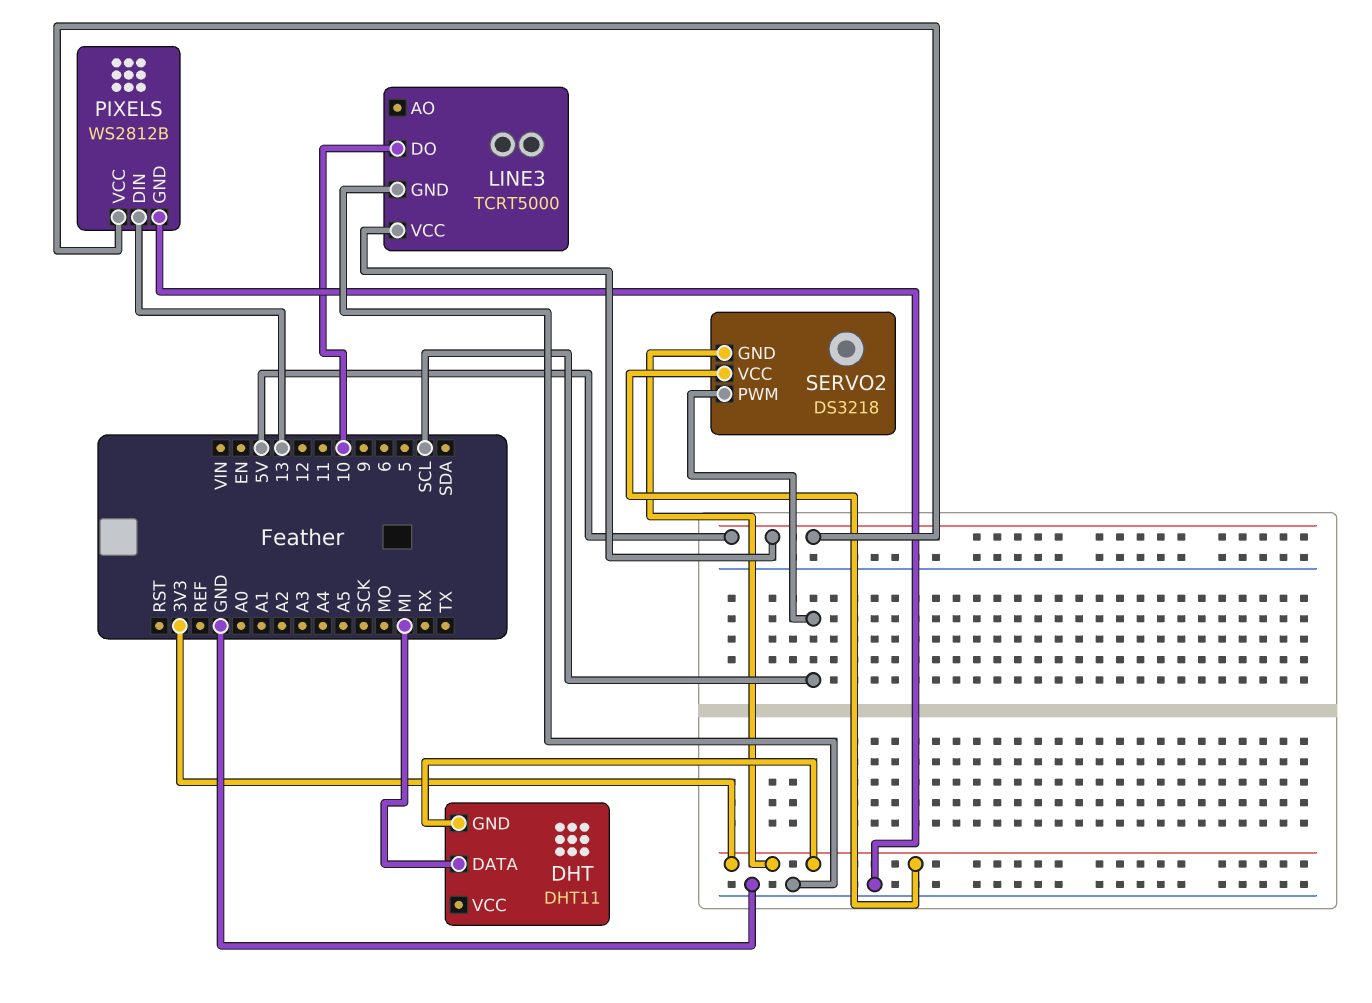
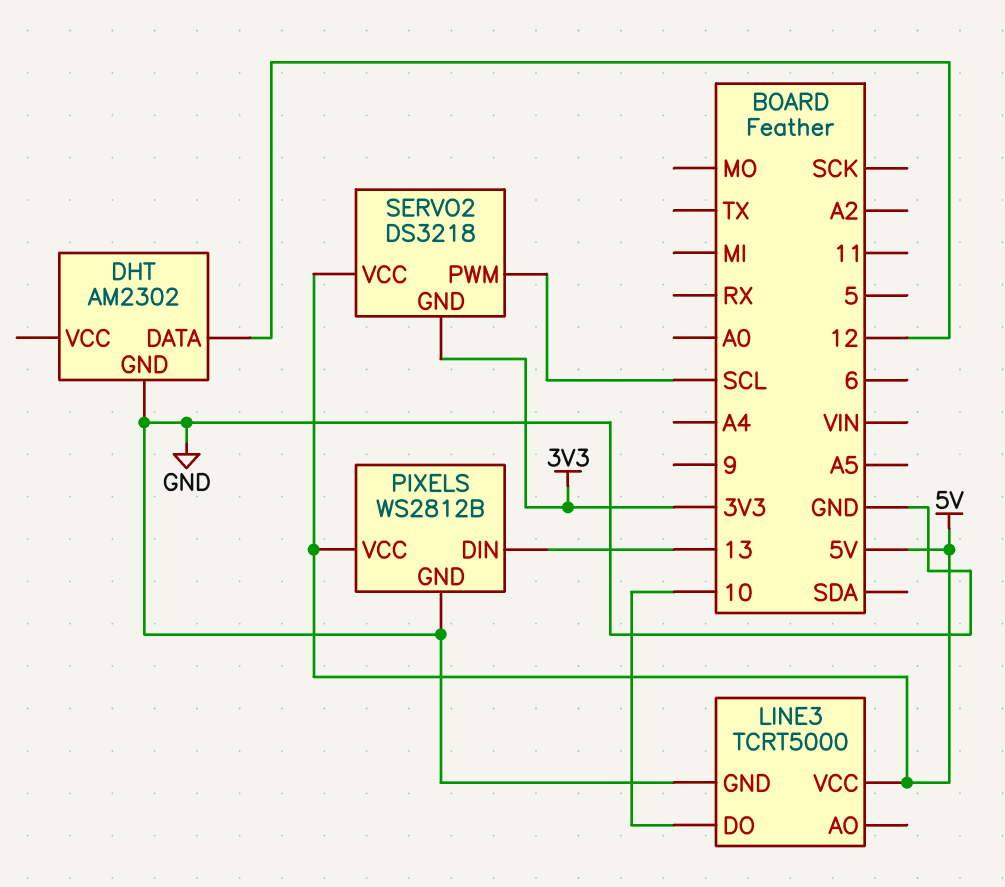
DHT: DHT11 -> AM2302
DHT pin DATA: MI -> 12
DHT pin GND: 3V3 -> GND
SERVO2 pin VCC: 3V3 -> 5V

